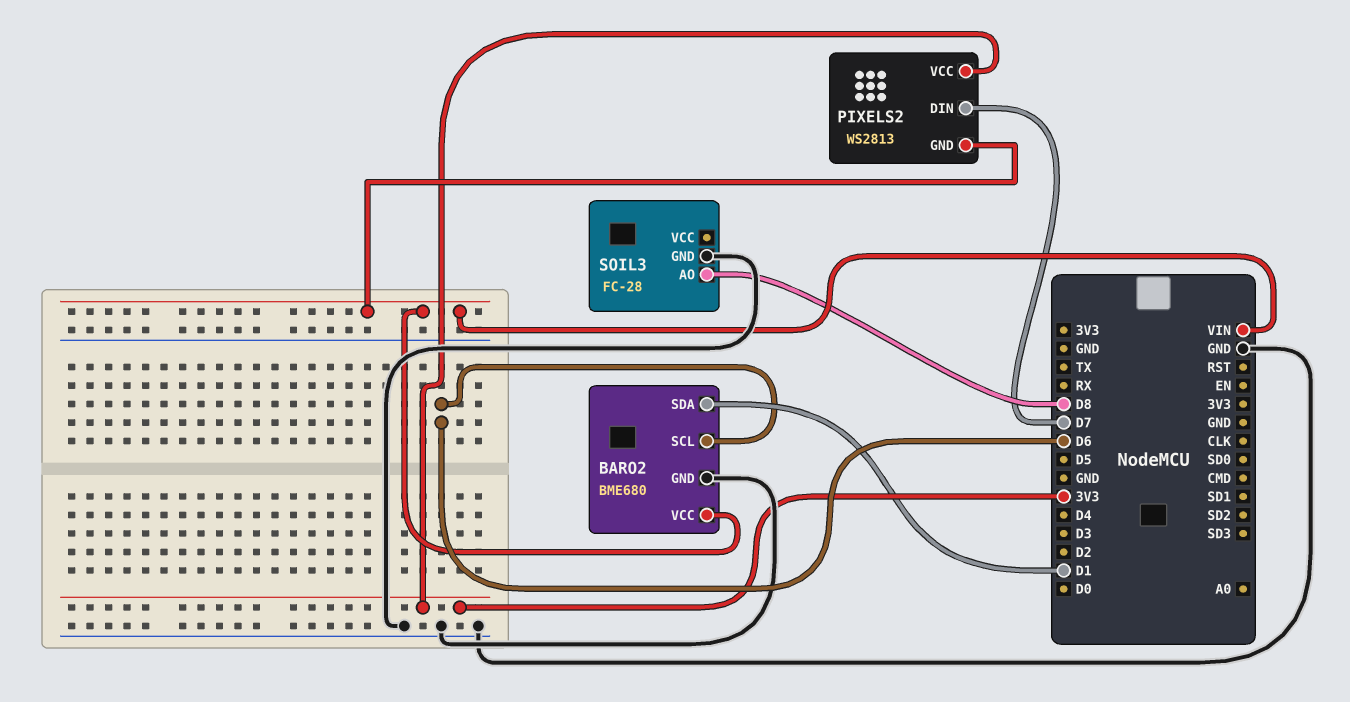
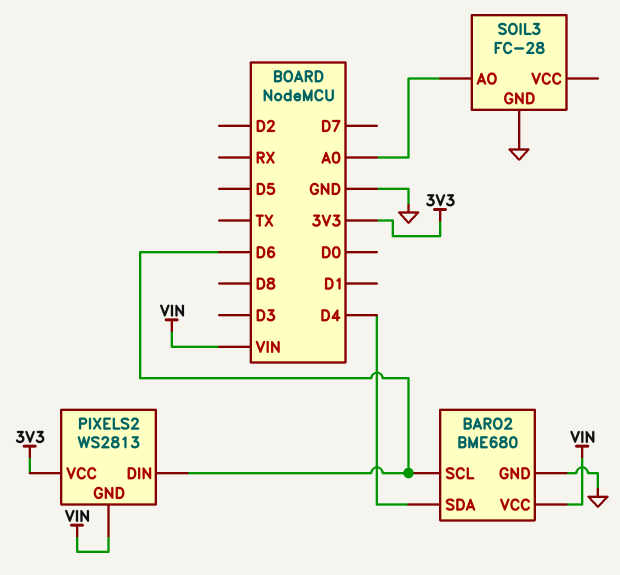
BARO2 pin SDA: D1 -> D4
PIXELS2 pin DIN: D7 -> D6
SOIL3 pin AO: D8 -> A0

